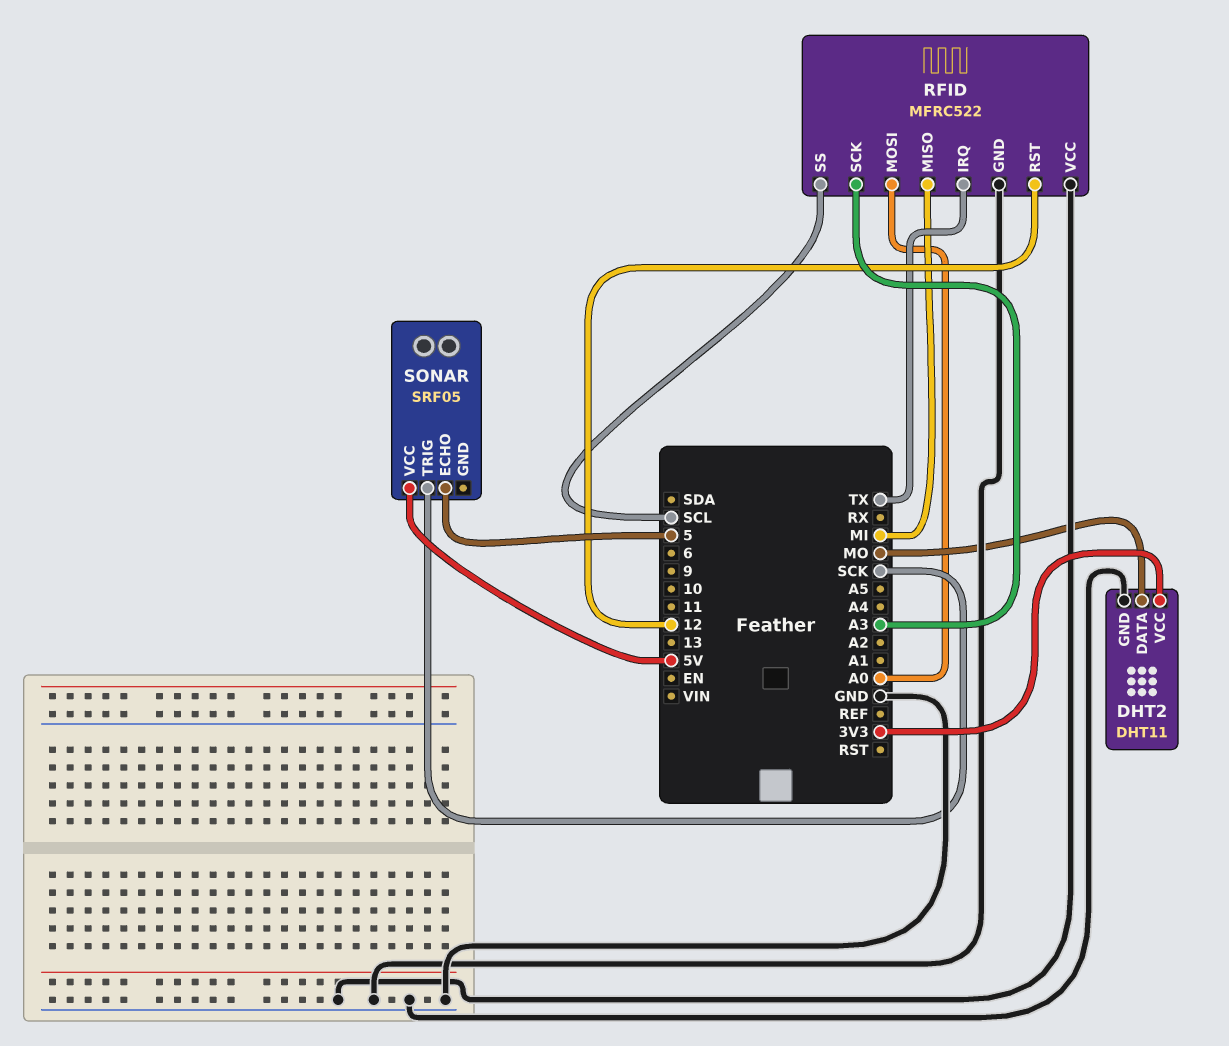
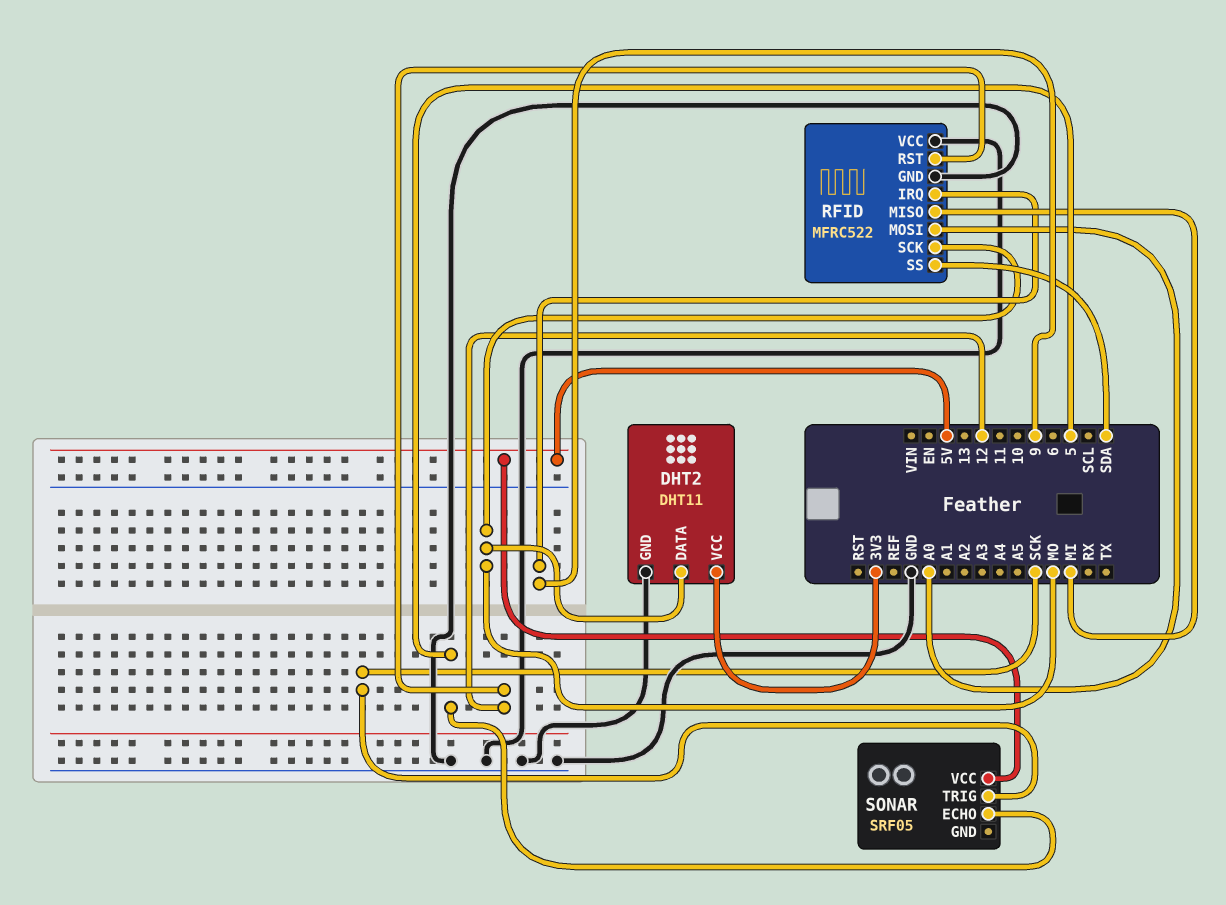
RFID pin IRQ: TX -> 9
RFID pin SCK: A3 -> MO
RFID pin SS: SCL -> SDA

